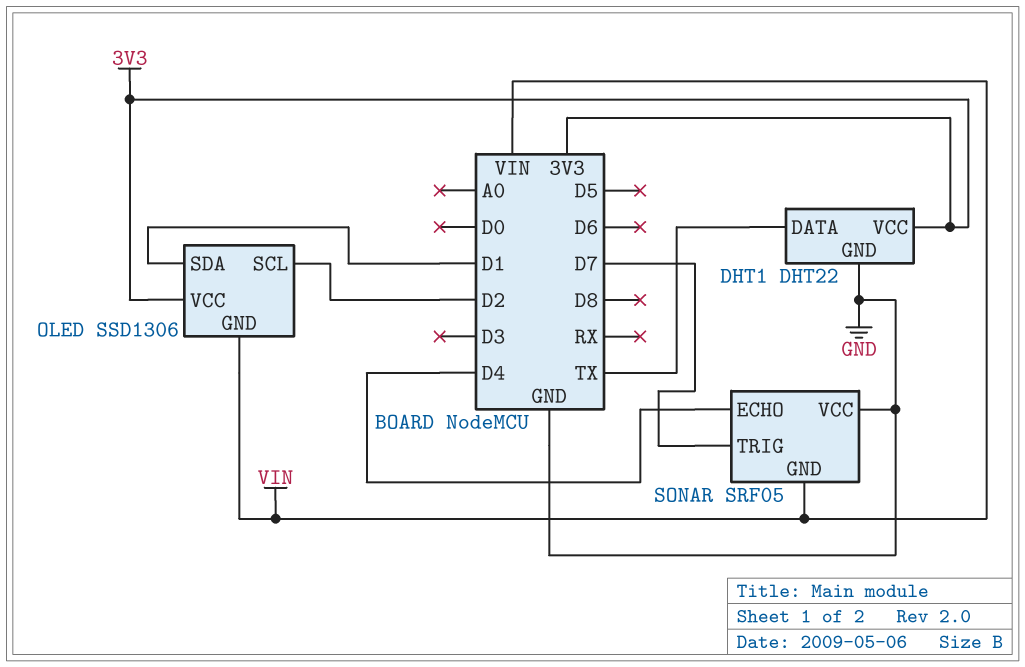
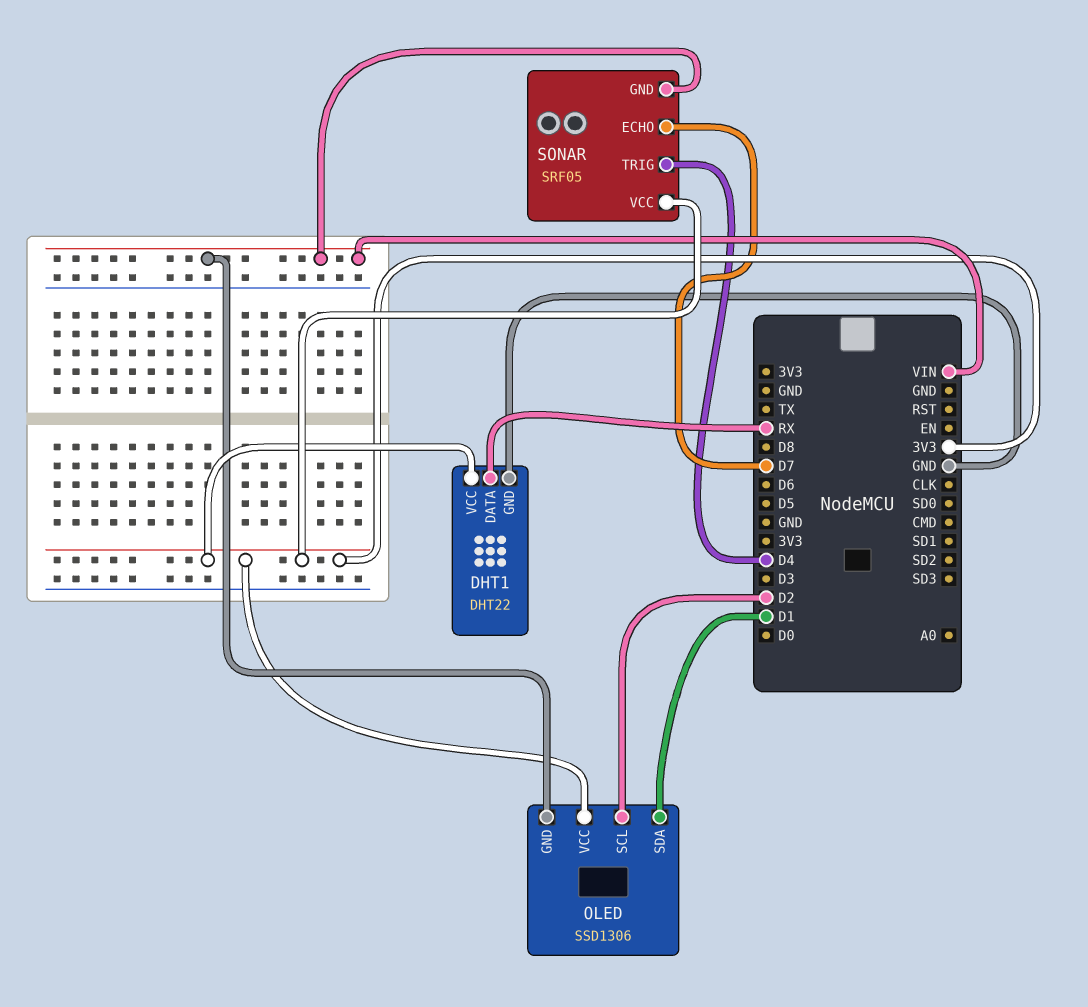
DHT1 pin DATA: TX -> RX
SONAR pin ECHO: D4 -> D7
SONAR pin TRIG: D7 -> D4
SONAR pin VCC: GND -> 3V3

